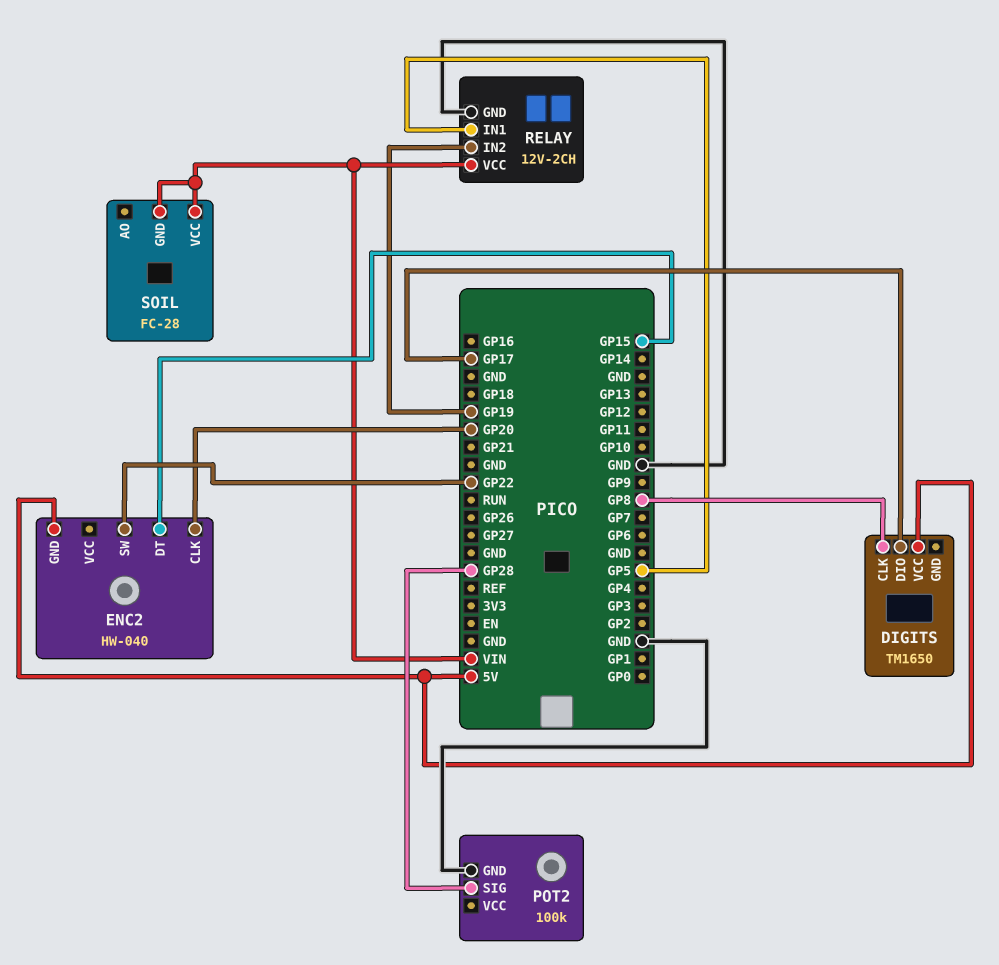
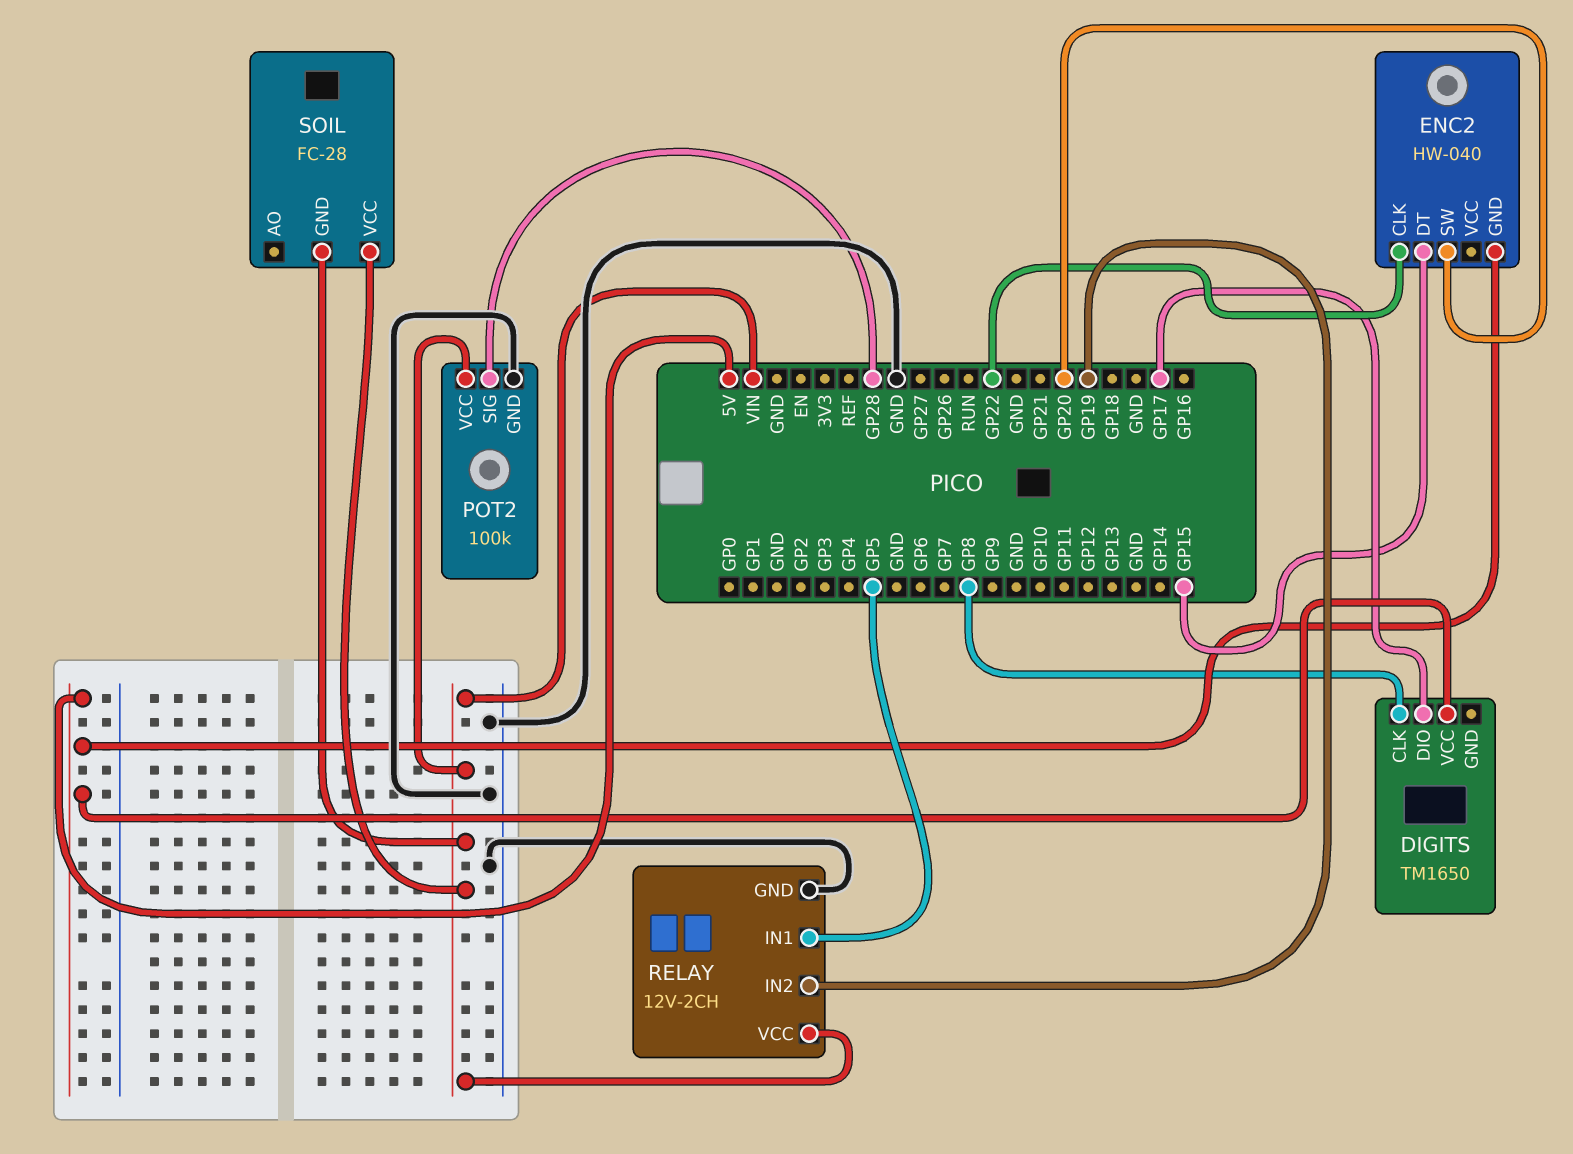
ENC2 pin CLK: GP20 -> GP22
ENC2 pin SW: GP22 -> GP20
POT2 pin VCC: none -> VIN

